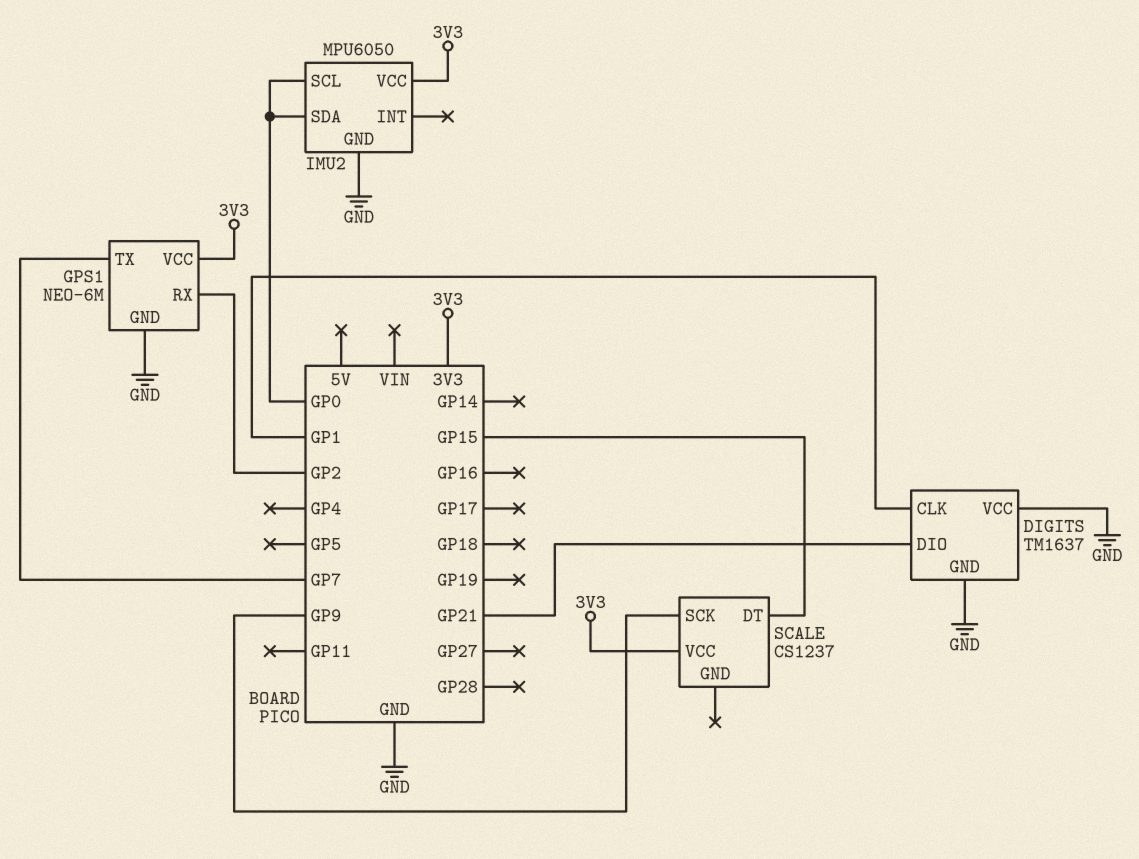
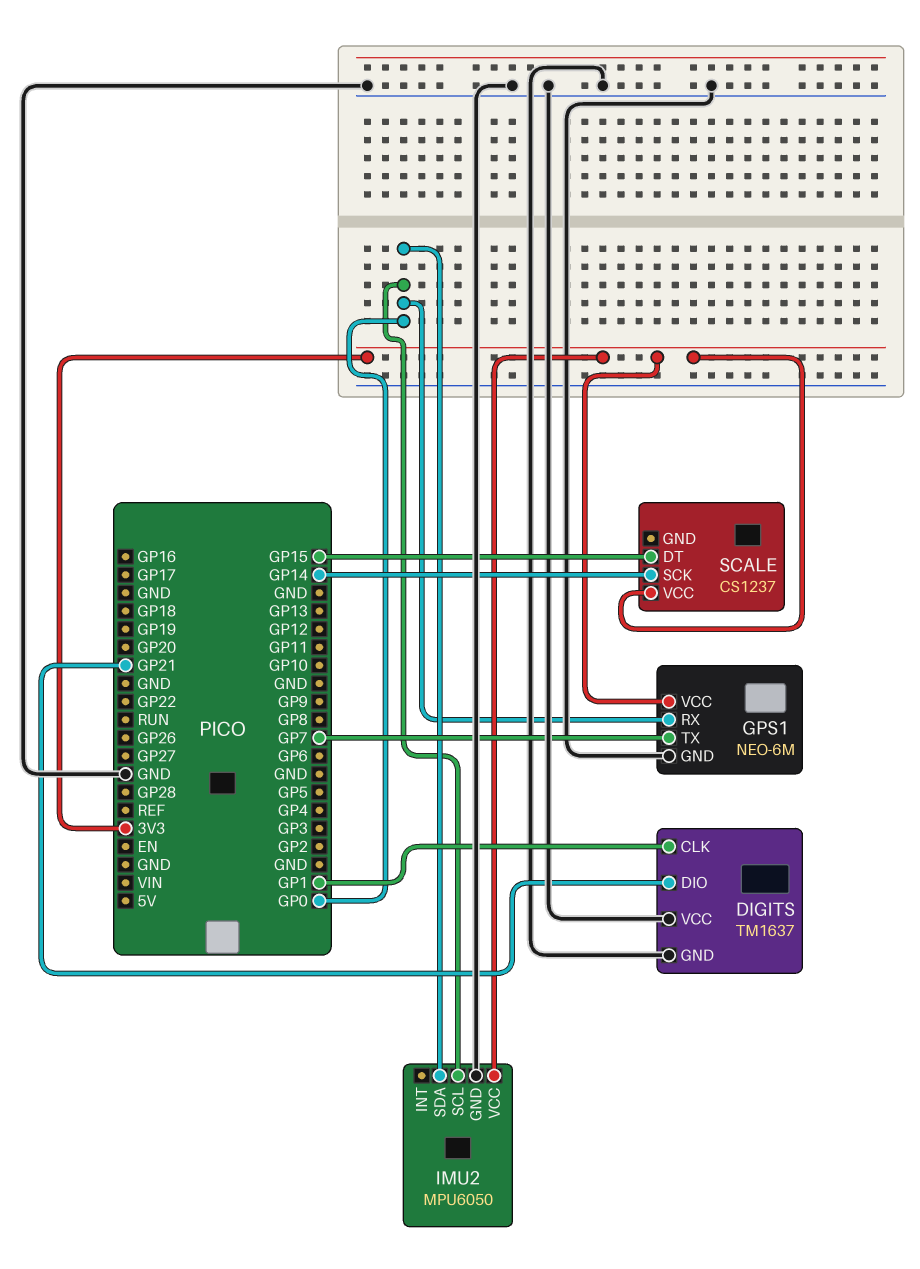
GPS1 pin RX: GP2 -> GP0
SCALE pin SCK: GP9 -> GP14

